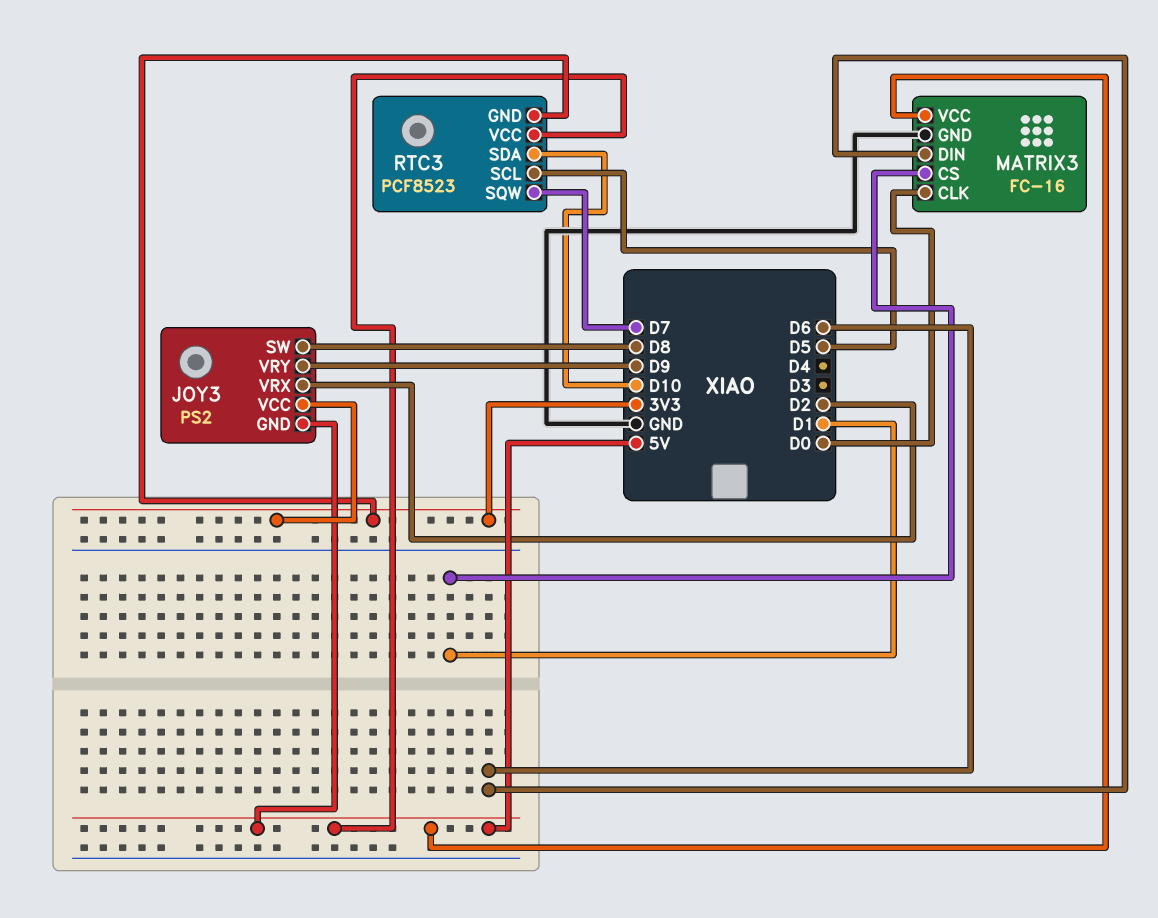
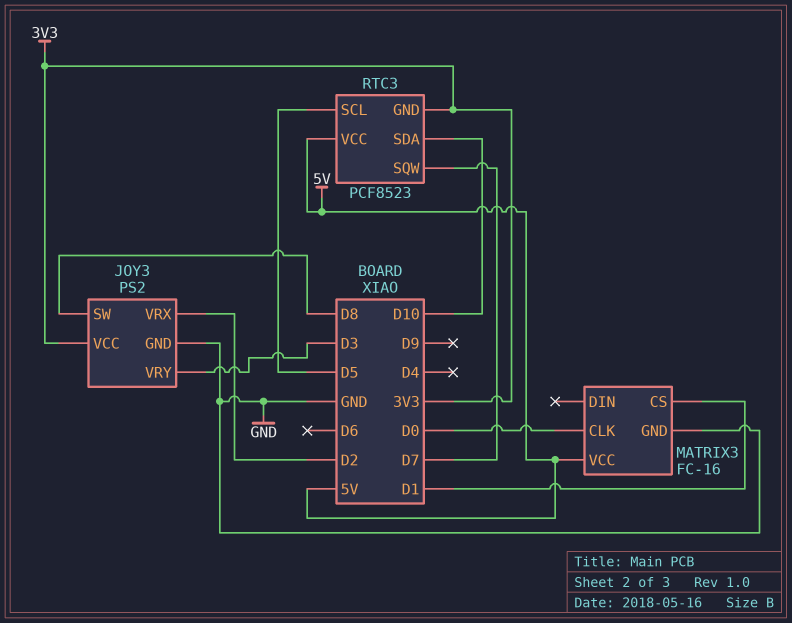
JOY3 pin GND: 5V -> GND
JOY3 pin VRY: D9 -> D3
MATRIX3 pin DIN: D6 -> none

